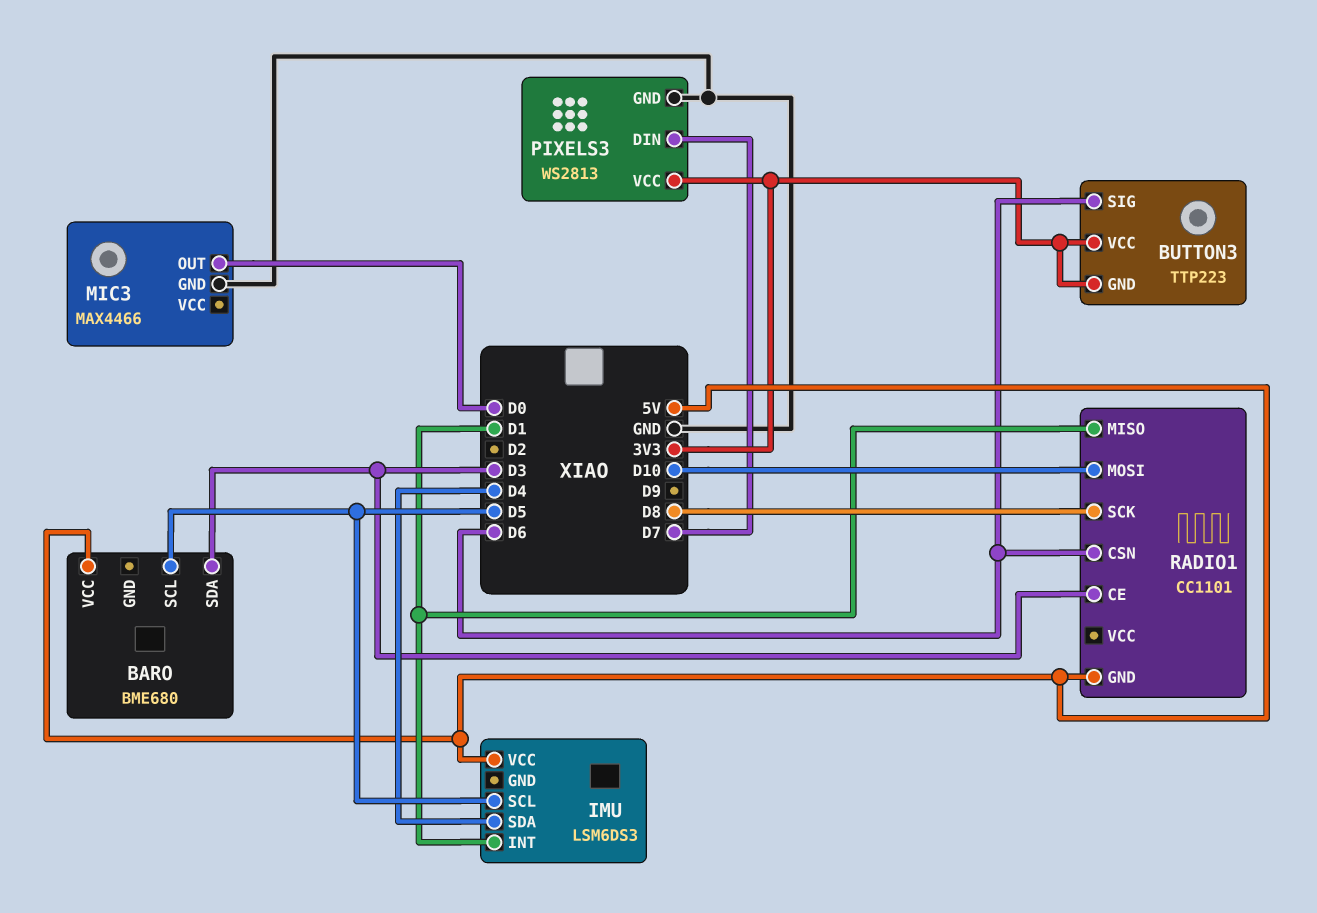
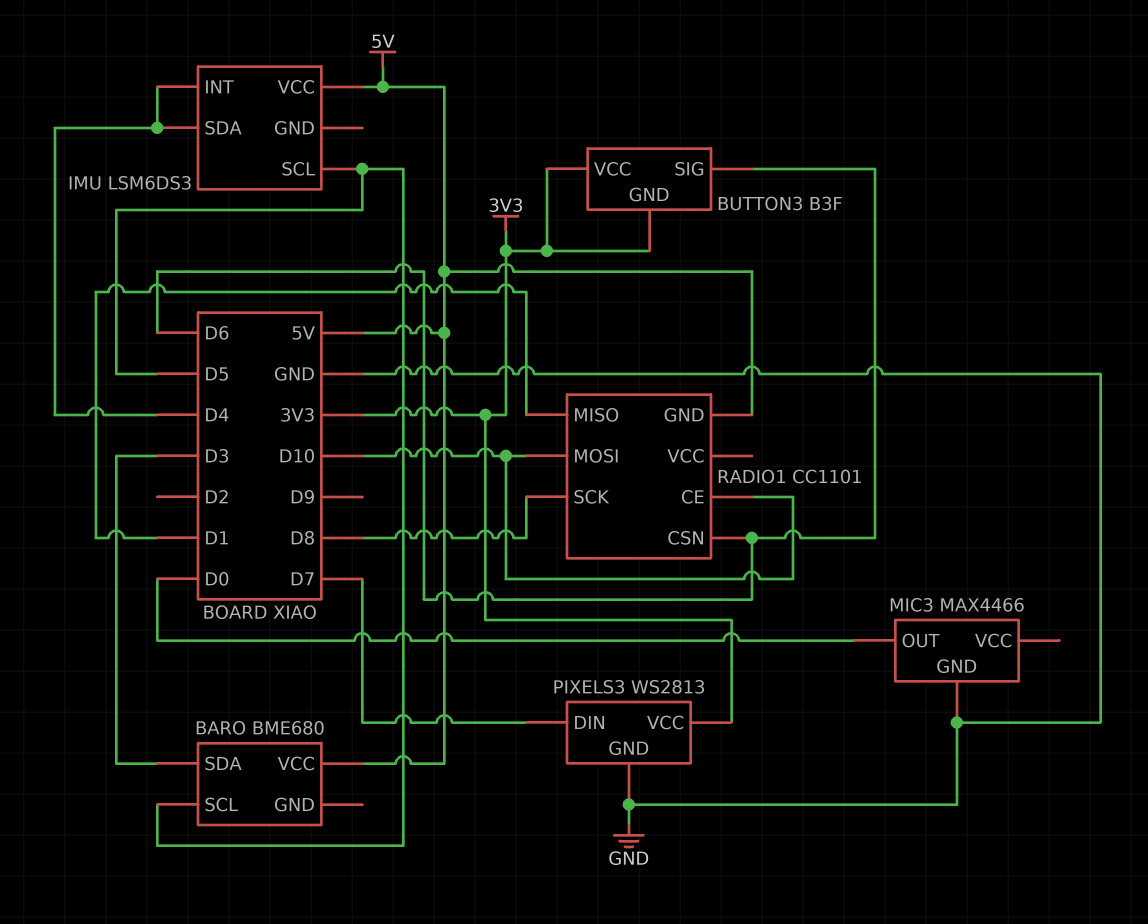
BUTTON3: TTP223 -> B3F
IMU pin INT: D1 -> D4
RADIO1 pin CE: D3 -> D10

